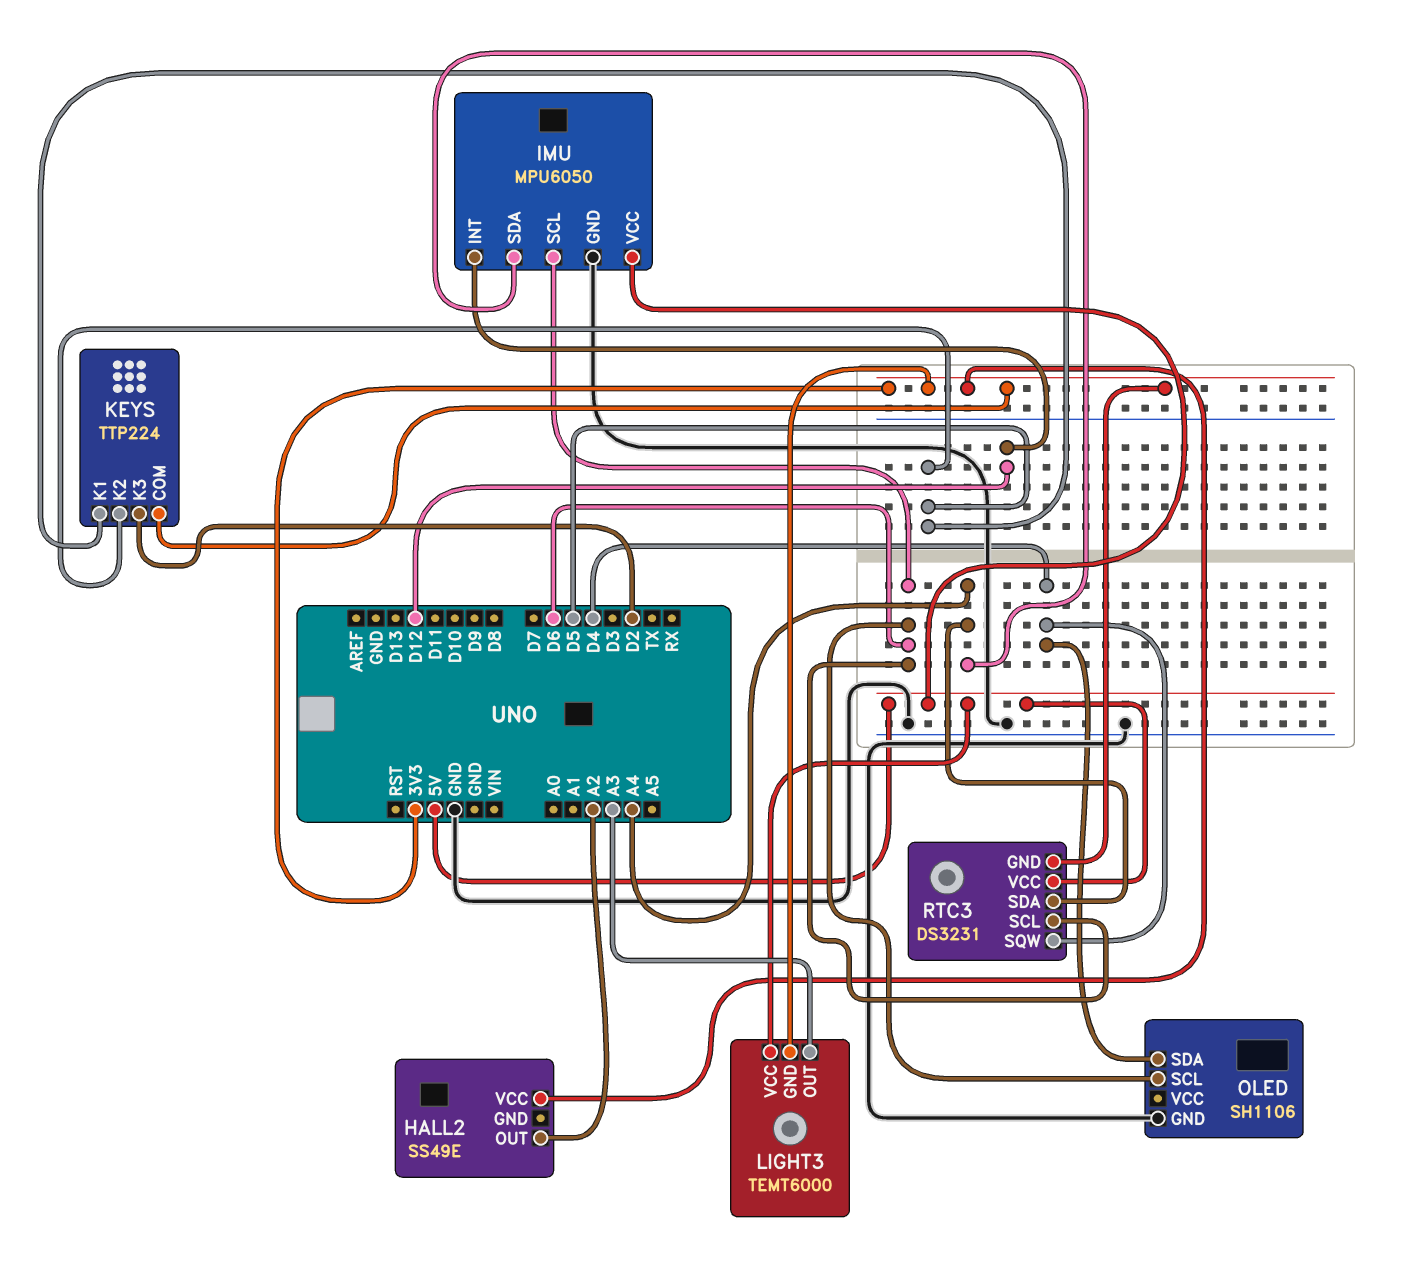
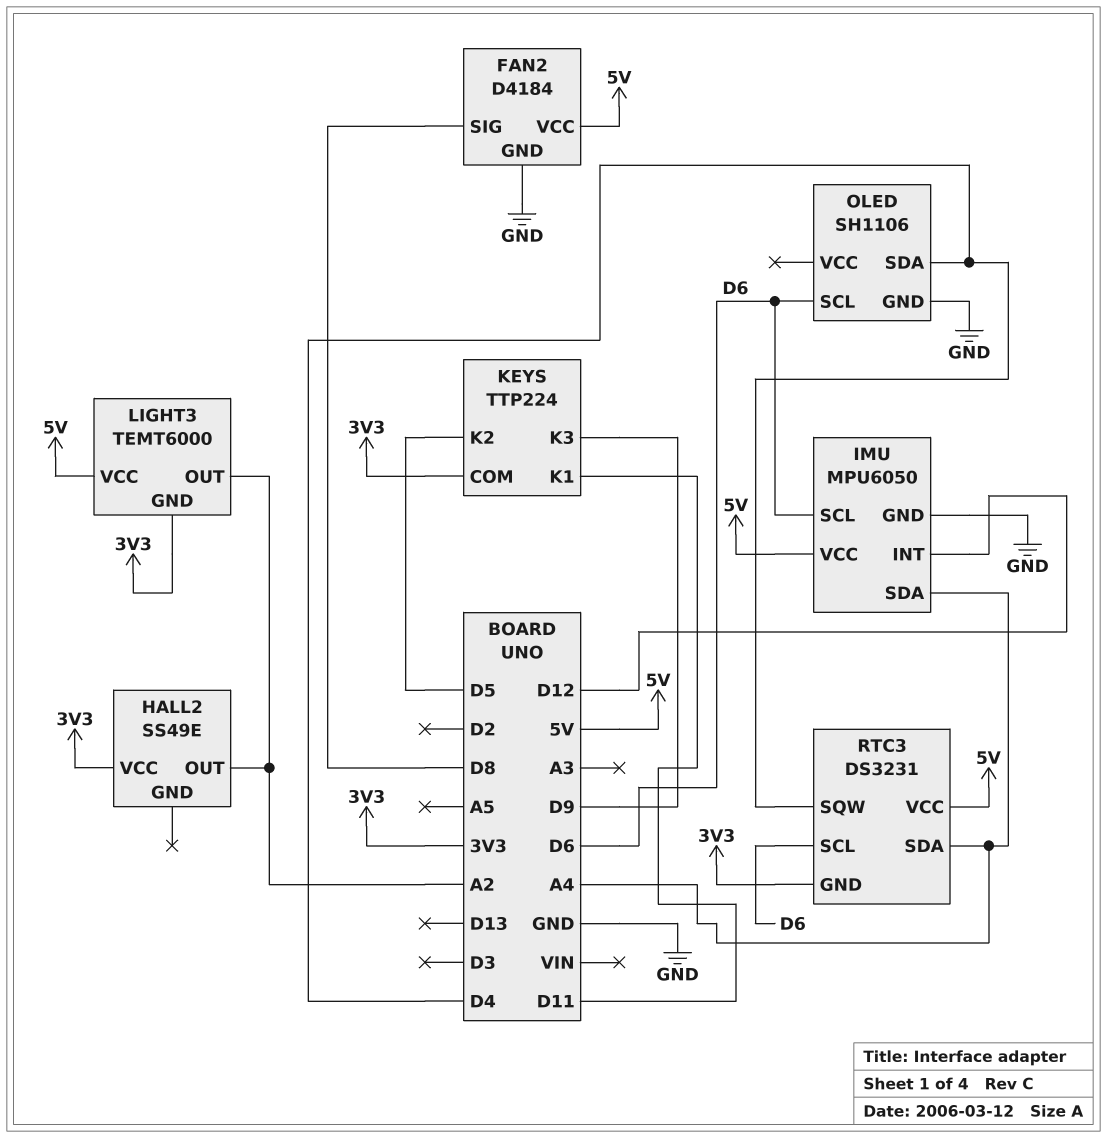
FAN2: none -> D4184
FAN2 pin GND: none -> GND
FAN2 pin SIG: none -> D8
FAN2 pin VCC: none -> 5V
KEYS pin K1: D5 -> D11
KEYS pin K3: D2 -> D9
LIGHT3 pin OUT: A3 -> A2

